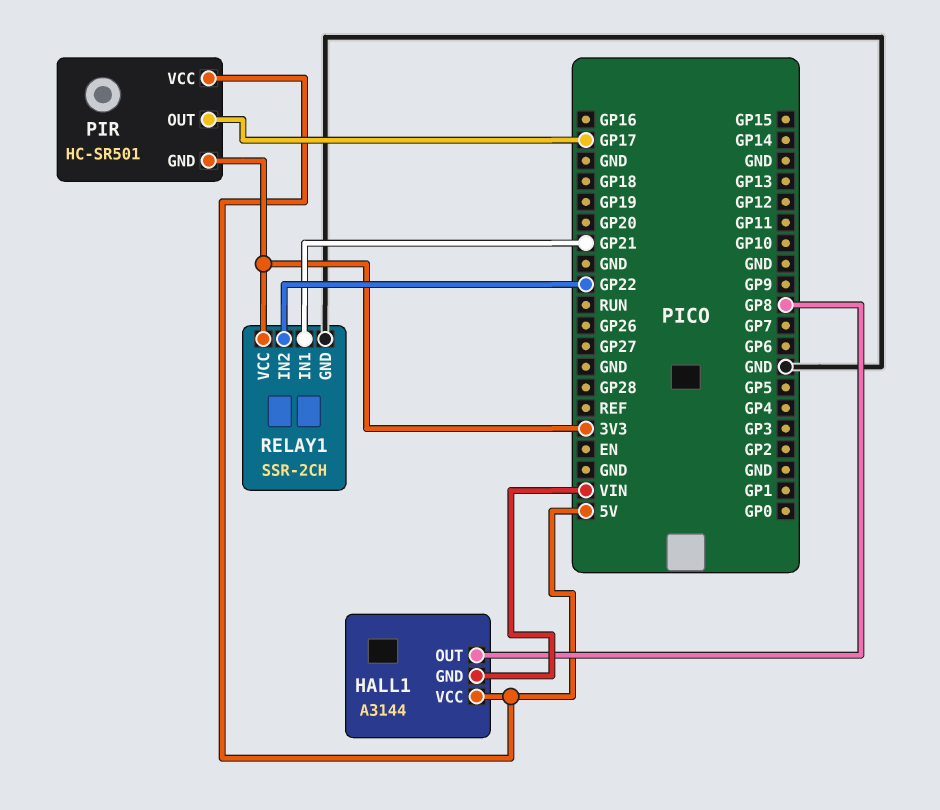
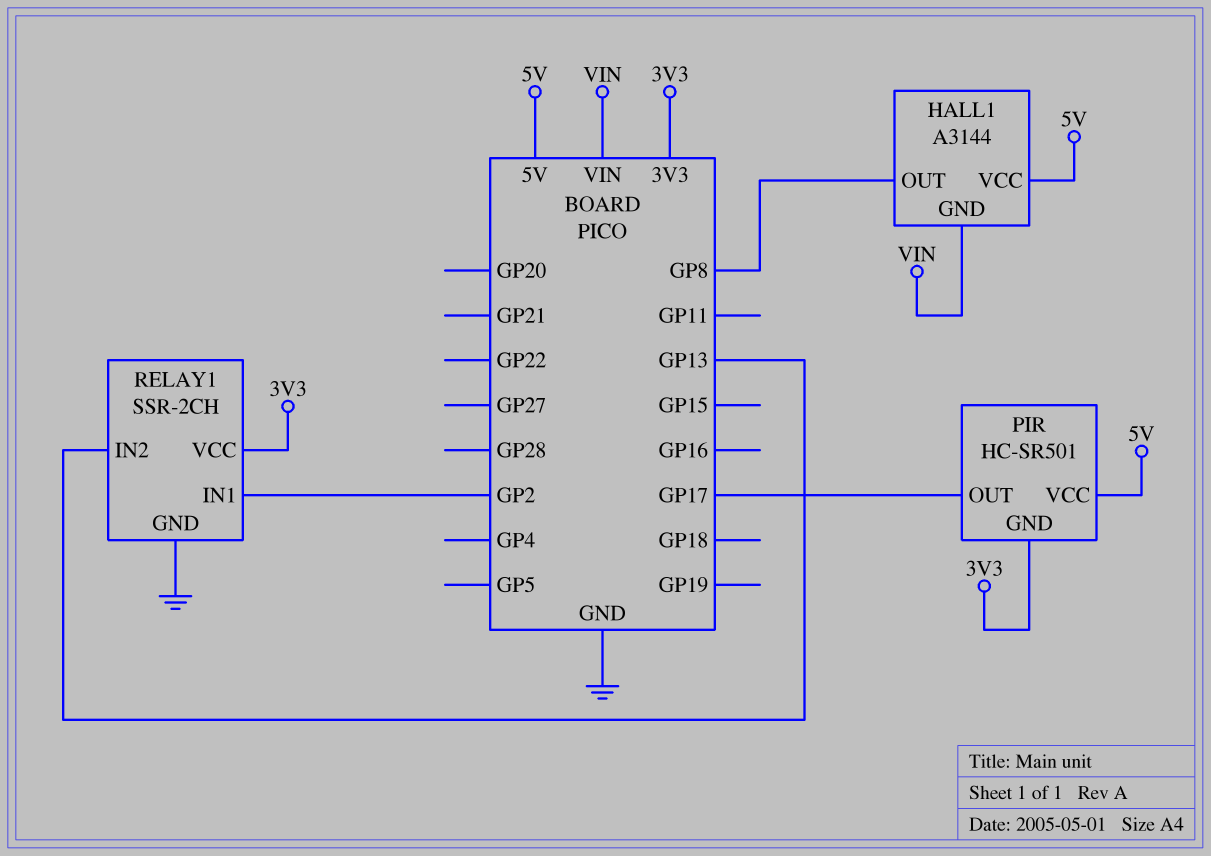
RELAY1 pin IN1: GP21 -> GP2
RELAY1 pin IN2: GP22 -> GP13

